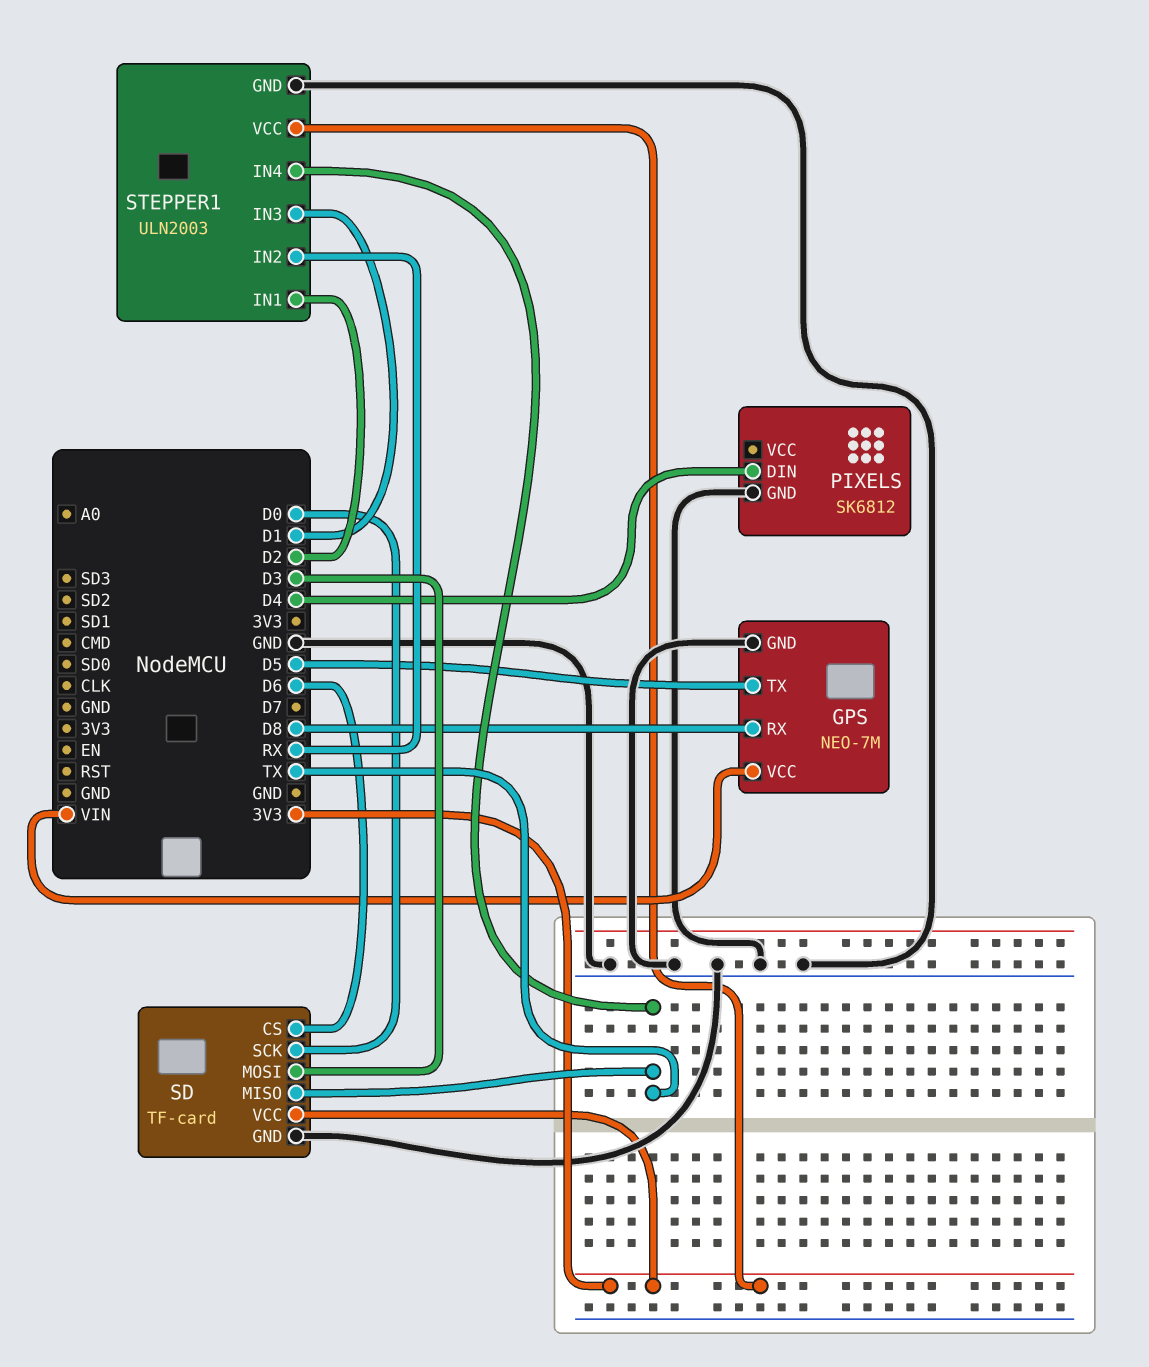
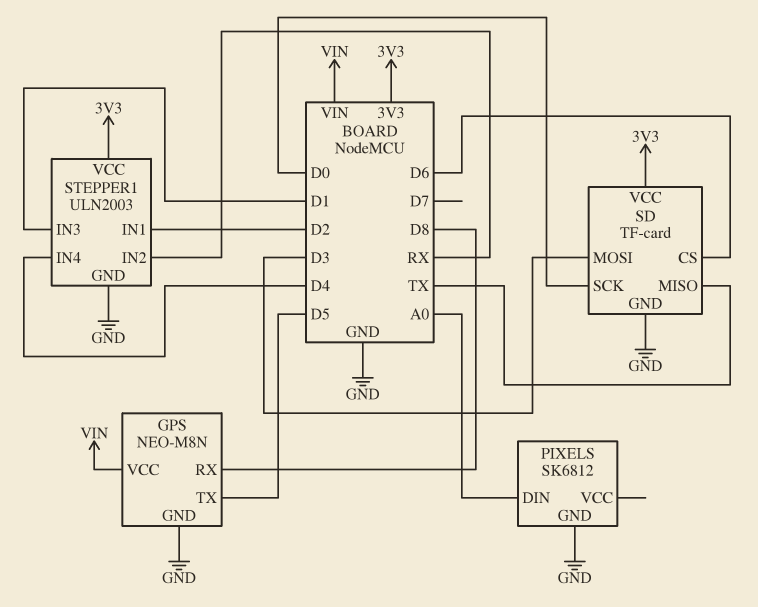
GPS: NEO-7M -> NEO-M8N
PIXELS pin DIN: D4 -> A0
STEPPER1 pin IN4: TX -> D4

